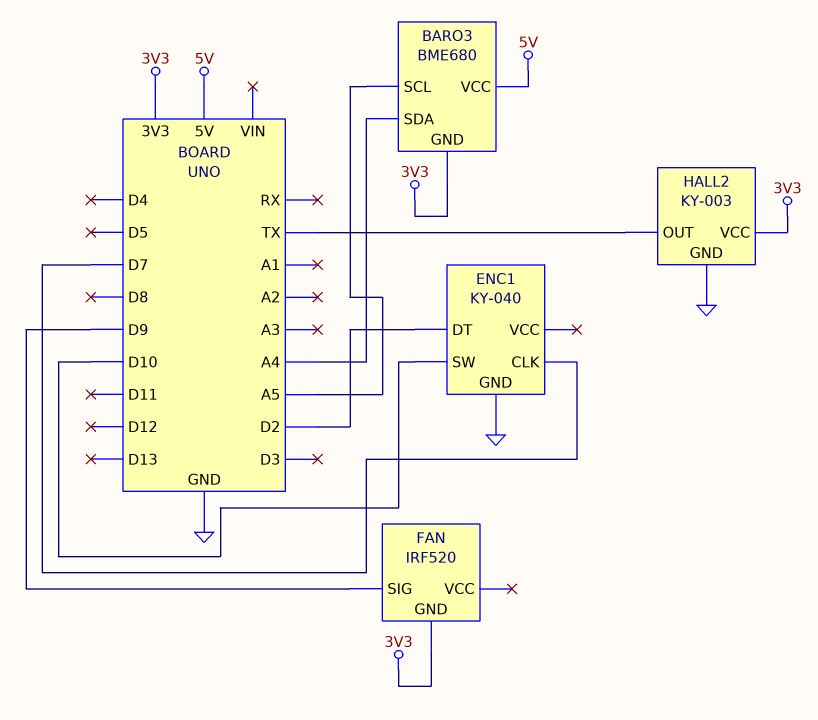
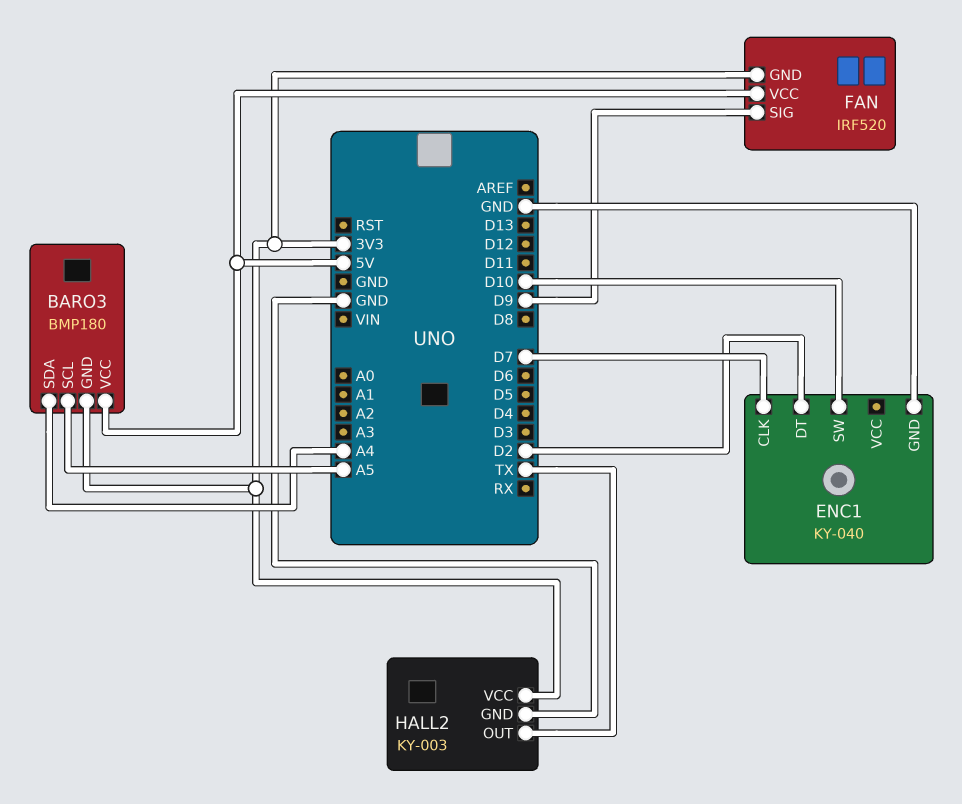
BARO3: BME680 -> BMP180
FAN pin VCC: none -> 5V

